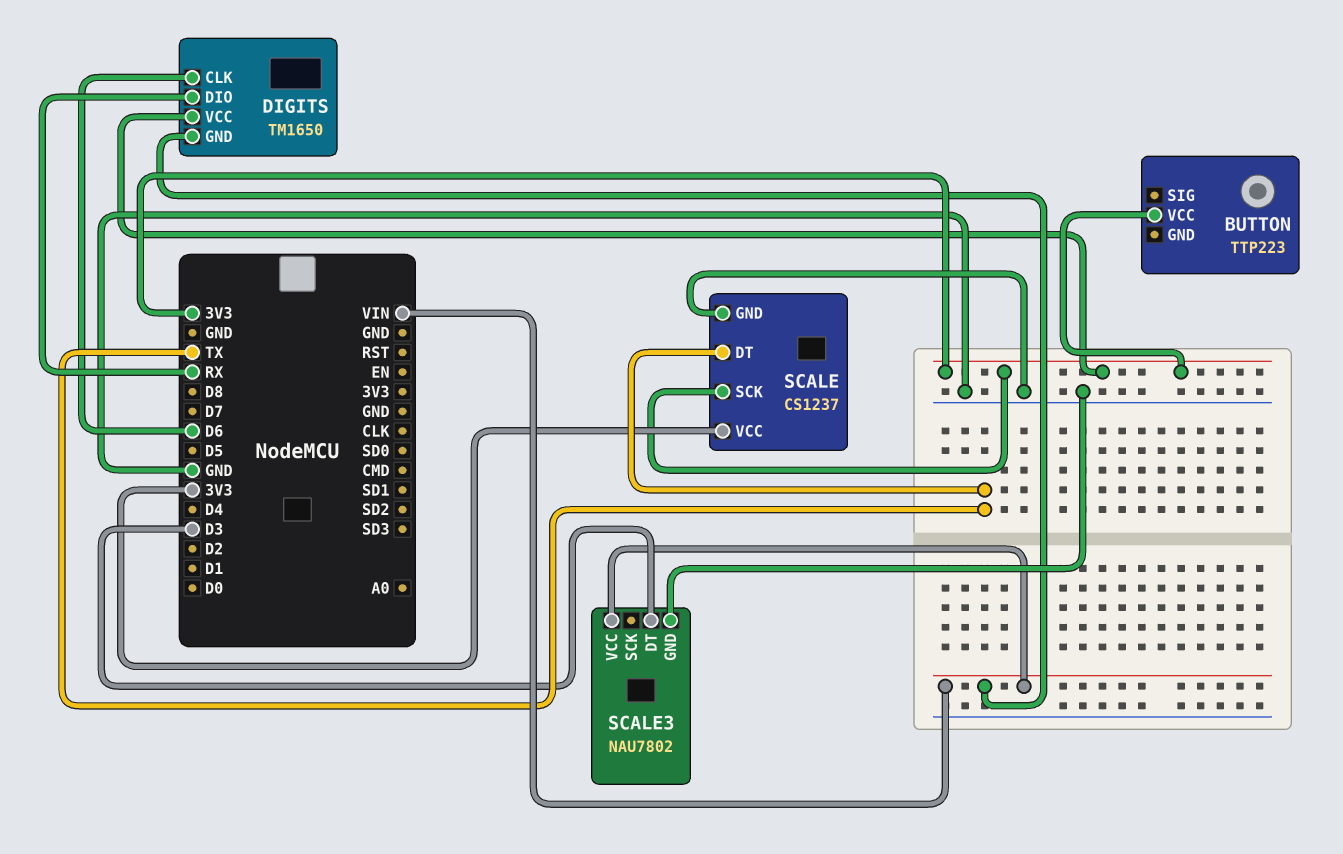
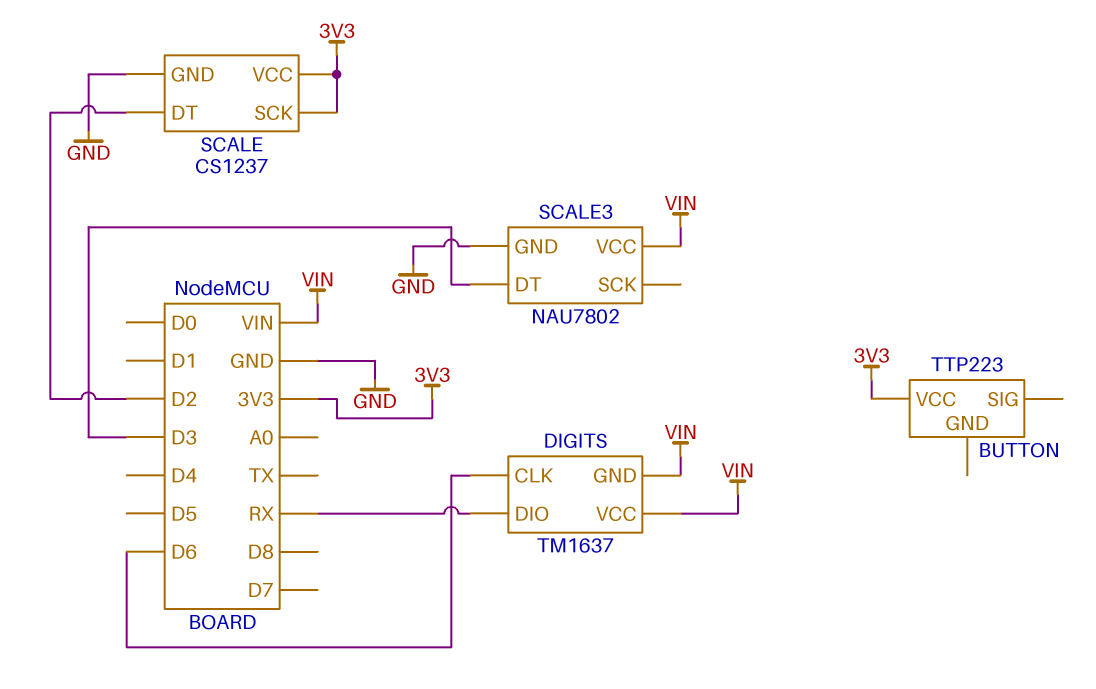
DIGITS: TM1650 -> TM1637
DIGITS pin VCC: 3V3 -> VIN
SCALE pin DT: TX -> D2

